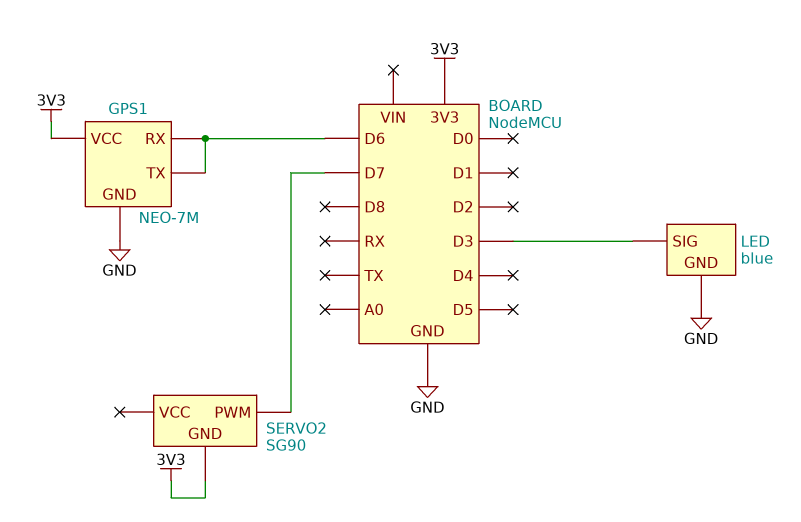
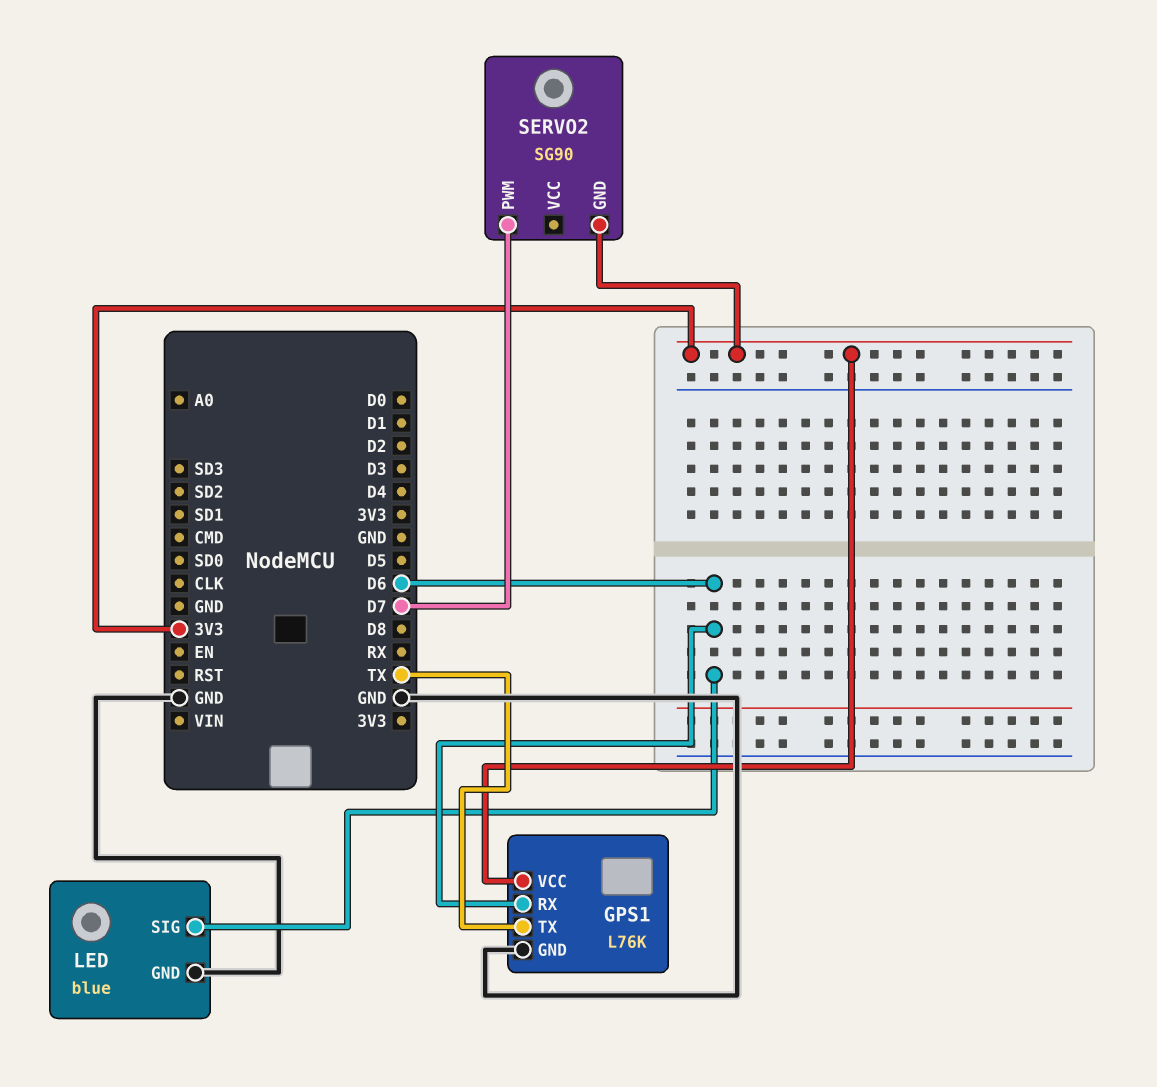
GPS1: NEO-7M -> L76K
GPS1 pin TX: D6 -> TX
LED pin SIG: D3 -> D6

